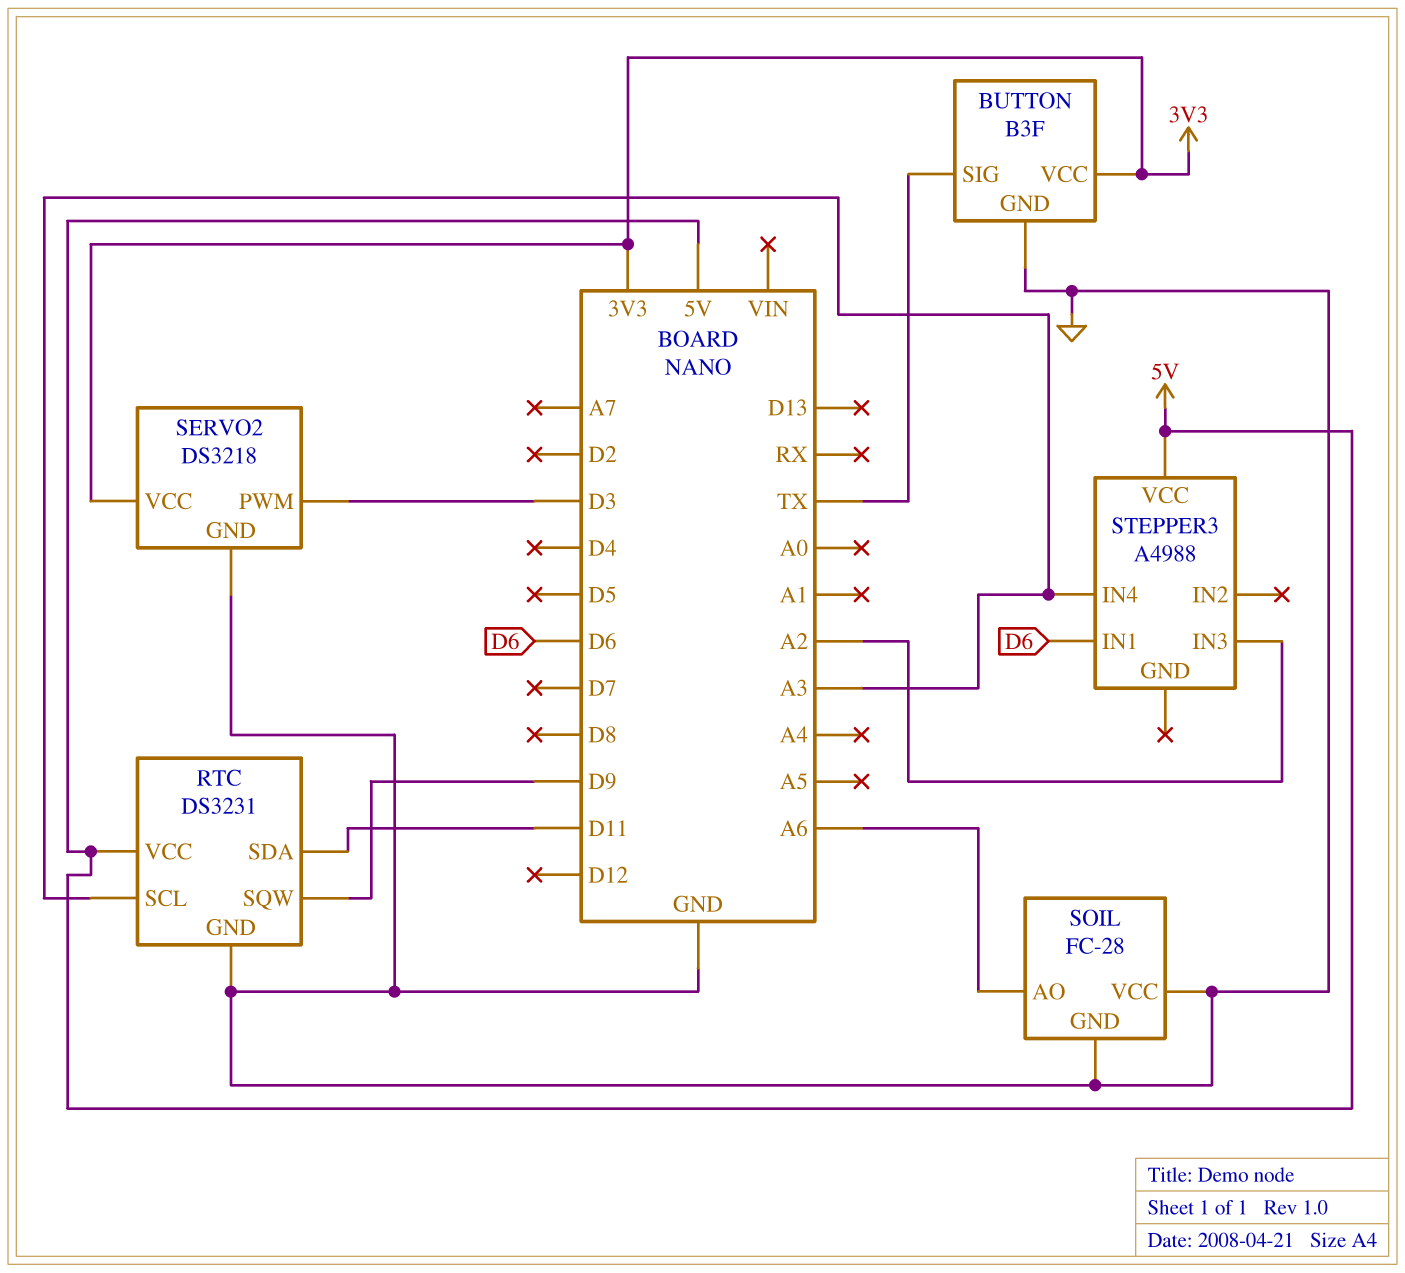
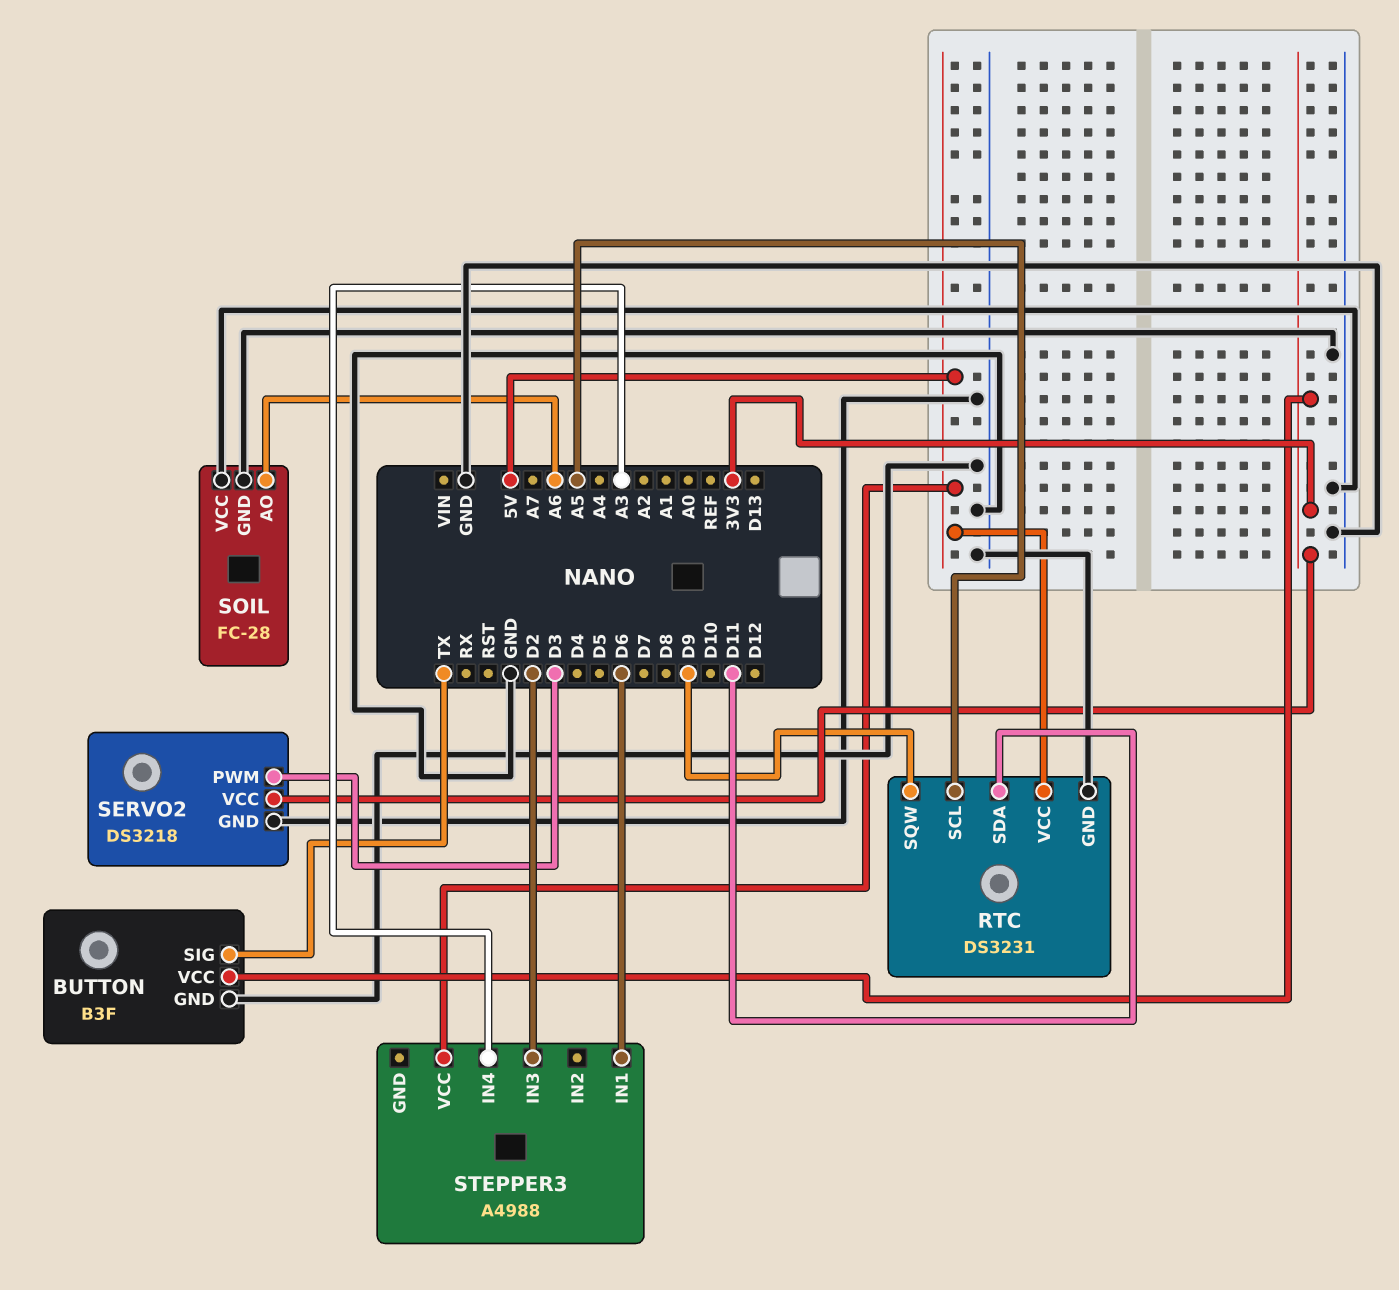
RTC pin SCL: A3 -> A5
STEPPER3 pin IN3: A2 -> D2

